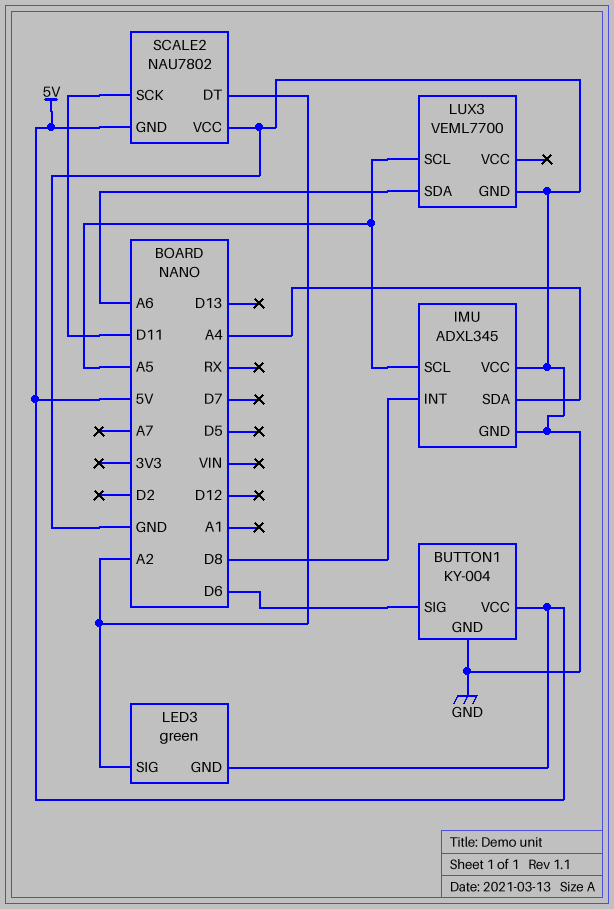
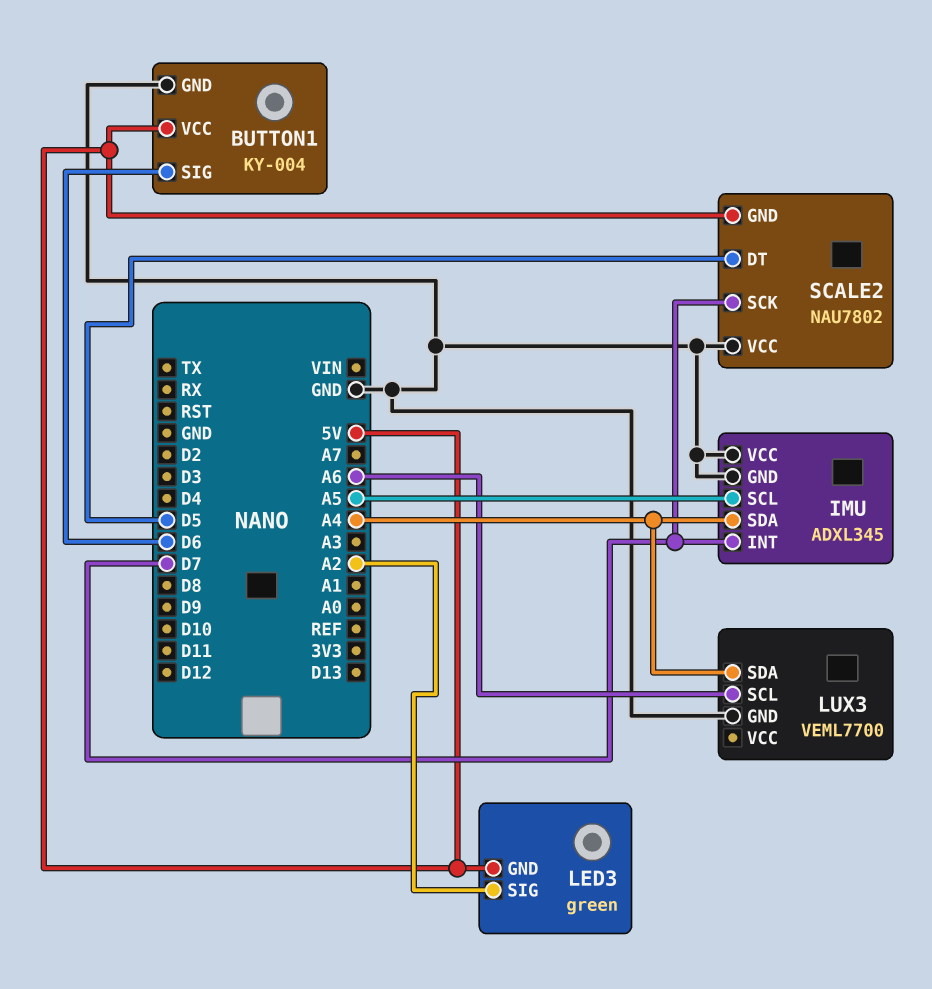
IMU pin INT: D8 -> D7
LUX3 pin SCL: A5 -> A6
LUX3 pin SDA: A6 -> A4
SCALE2 pin DT: A2 -> D5
SCALE2 pin SCK: D11 -> D7

